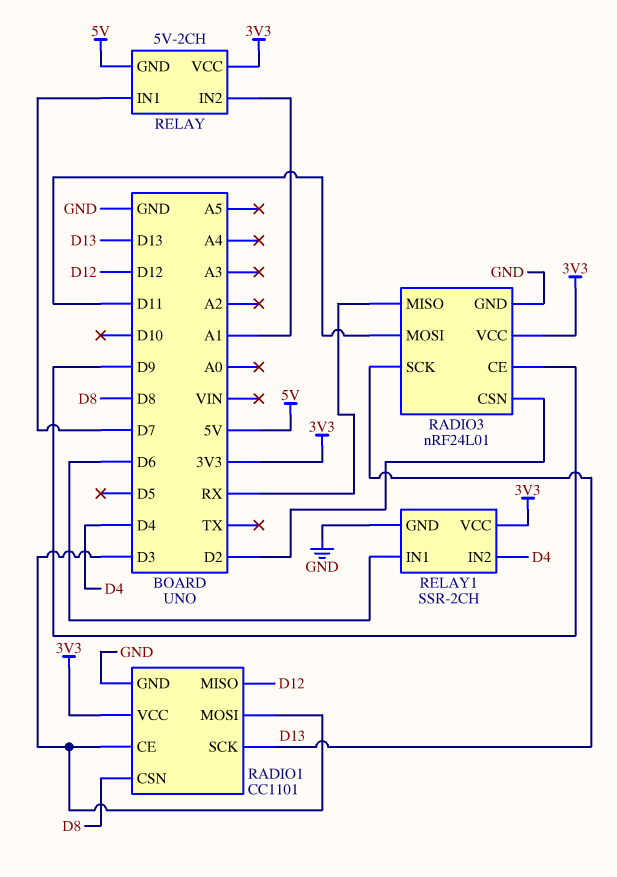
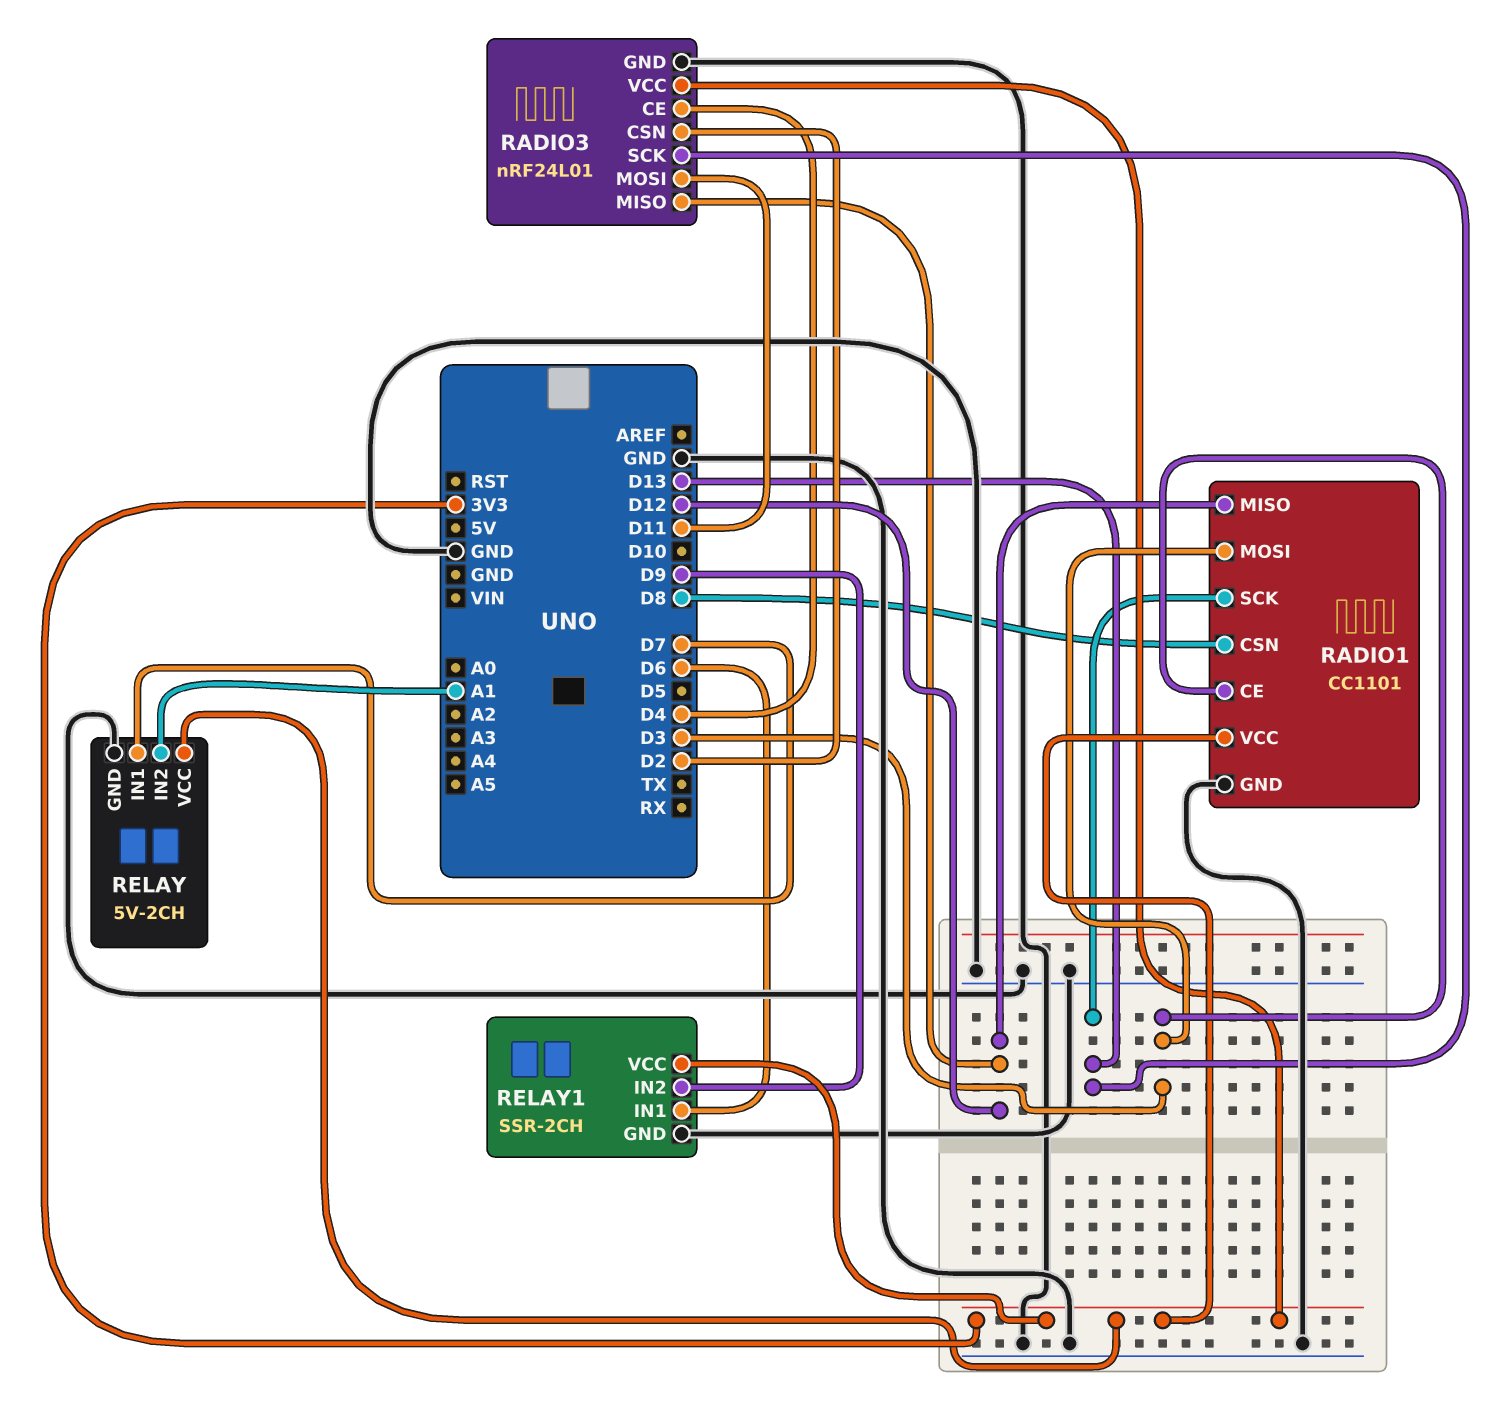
RADIO3 pin CE: D9 -> D4
RADIO3 pin MISO: RX -> D12
RELAY pin GND: 5V -> GND
RELAY1 pin IN2: D4 -> D9

